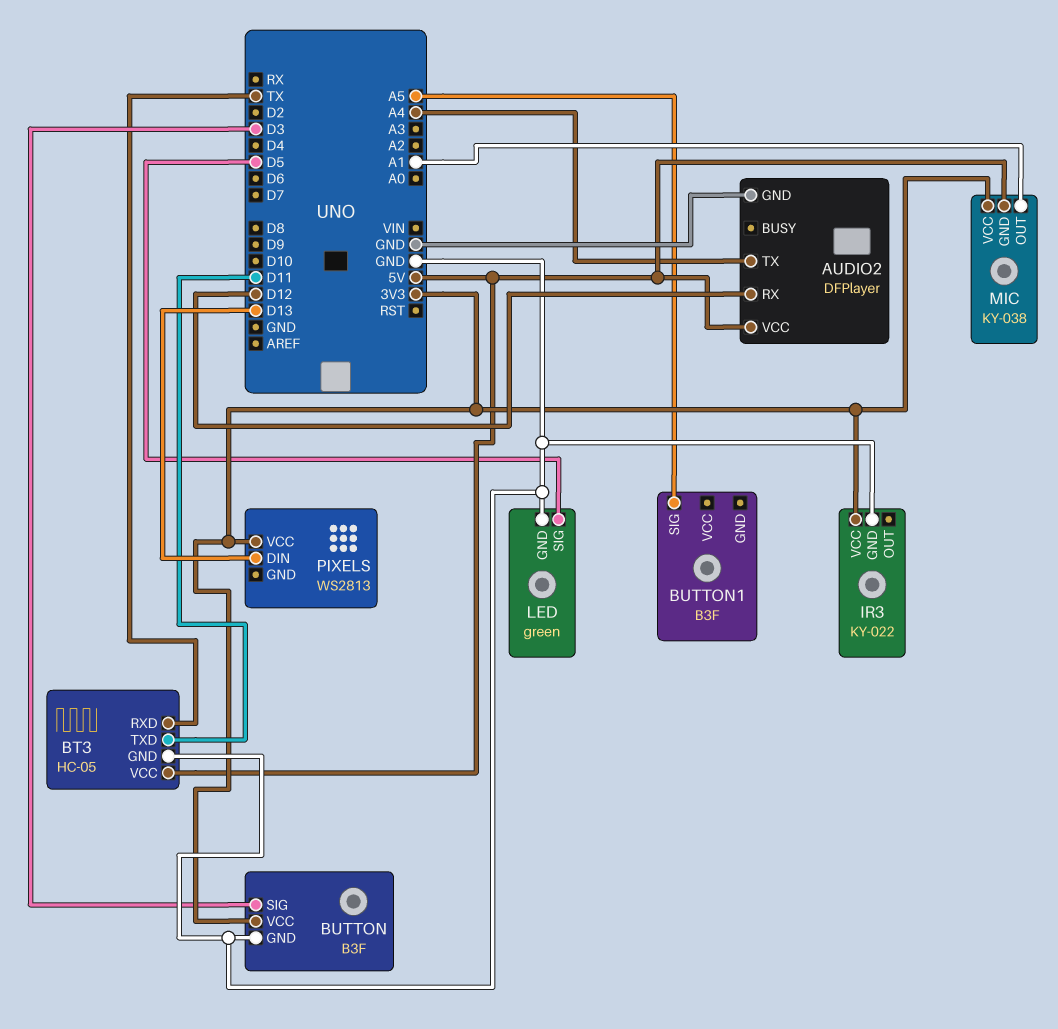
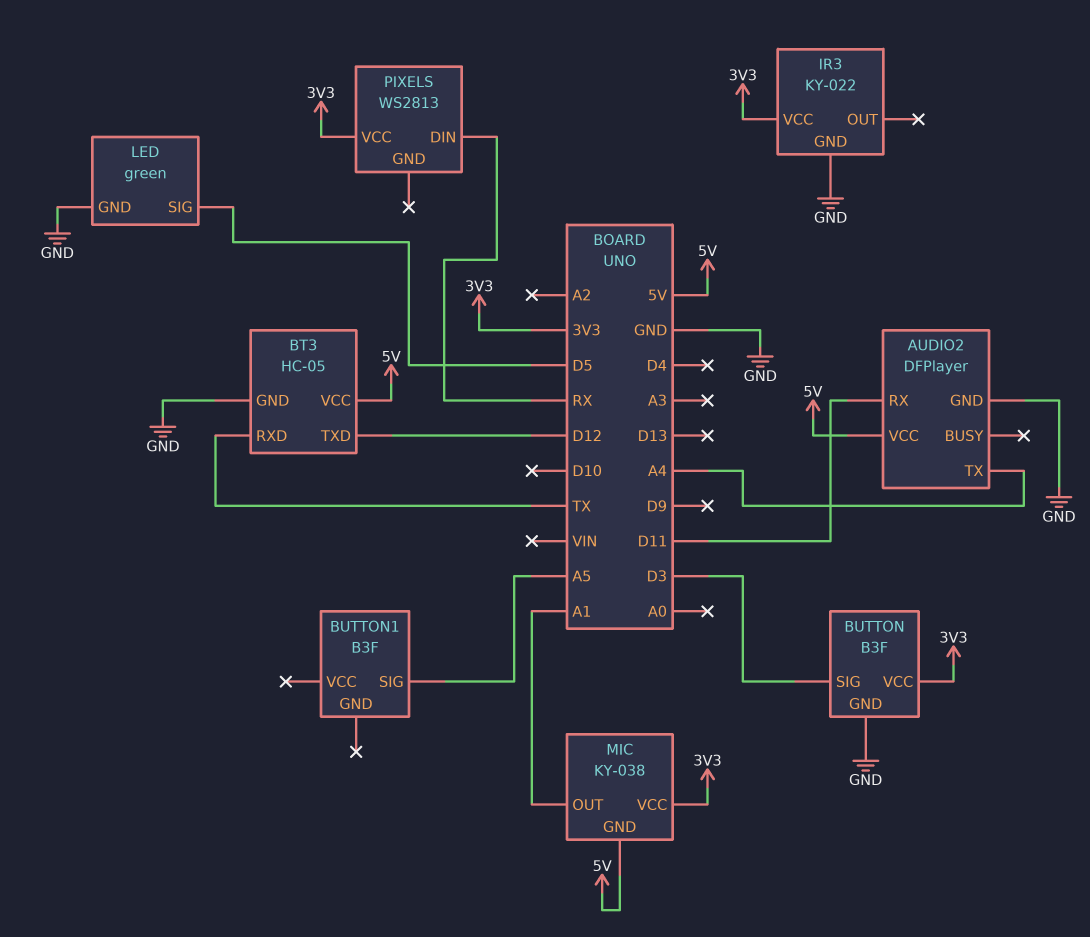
AUDIO2 pin RX: D12 -> D11
BT3 pin TXD: D11 -> D12
PIXELS pin DIN: D13 -> RX

